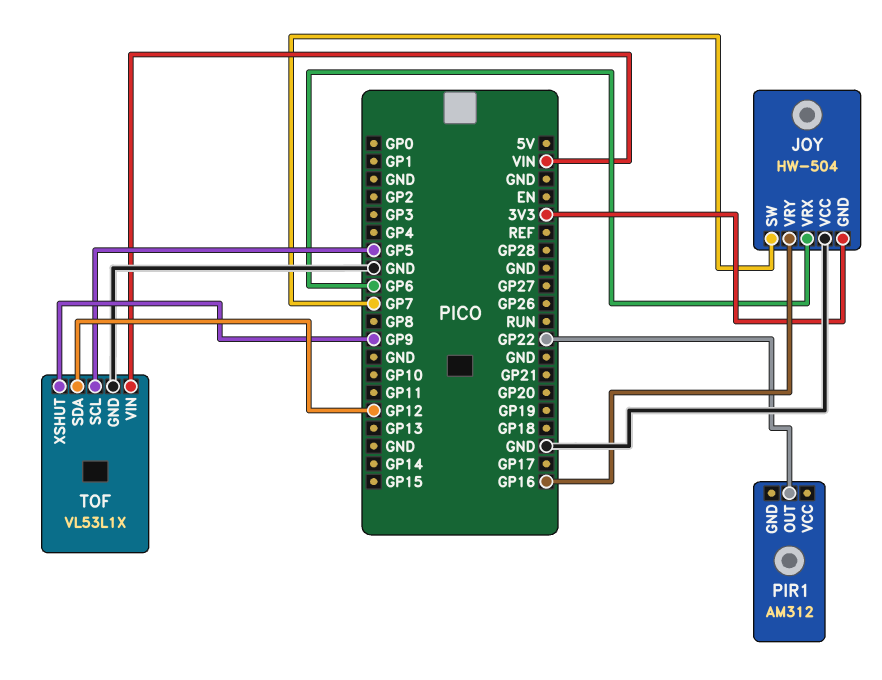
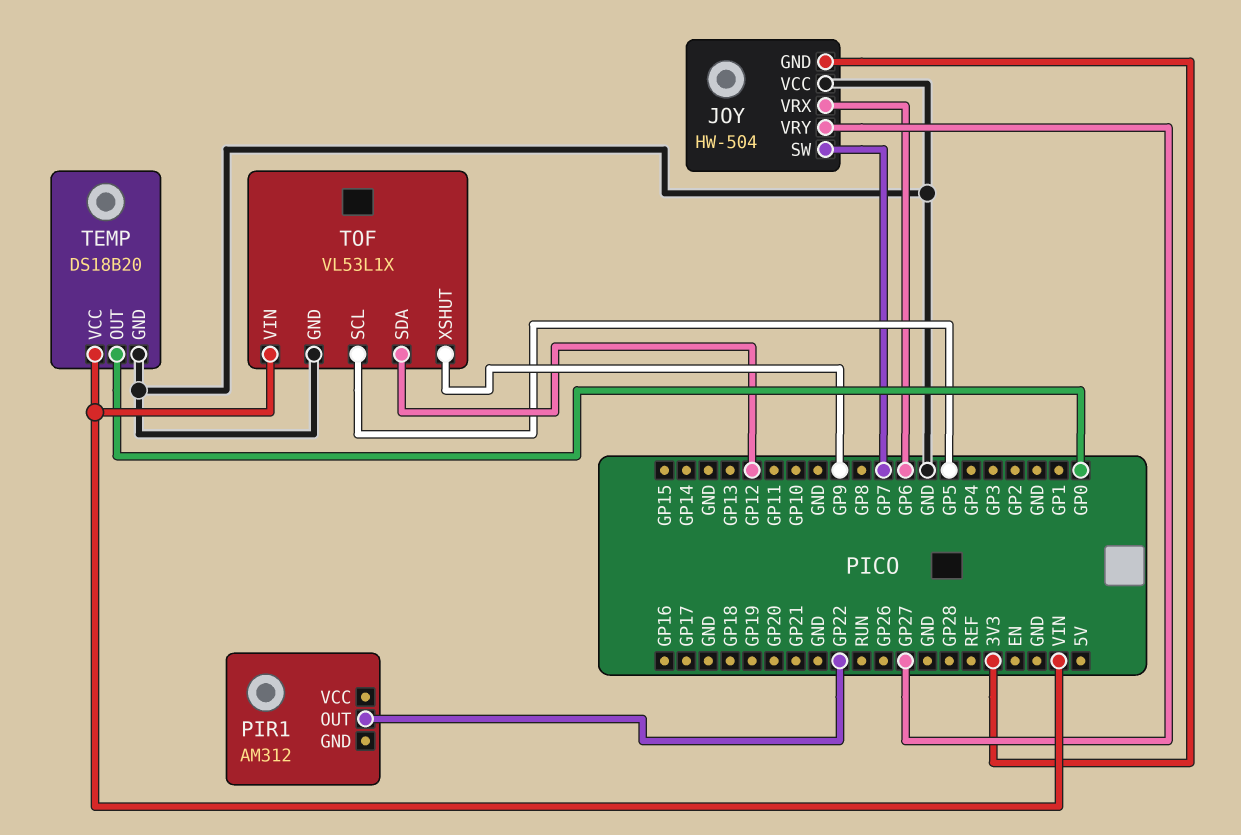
JOY pin VRY: GP16 -> GP27
TEMP: none -> DS18B20
TEMP pin GND: none -> GND
TEMP pin OUT: none -> GP0
TEMP pin VCC: none -> VIN

